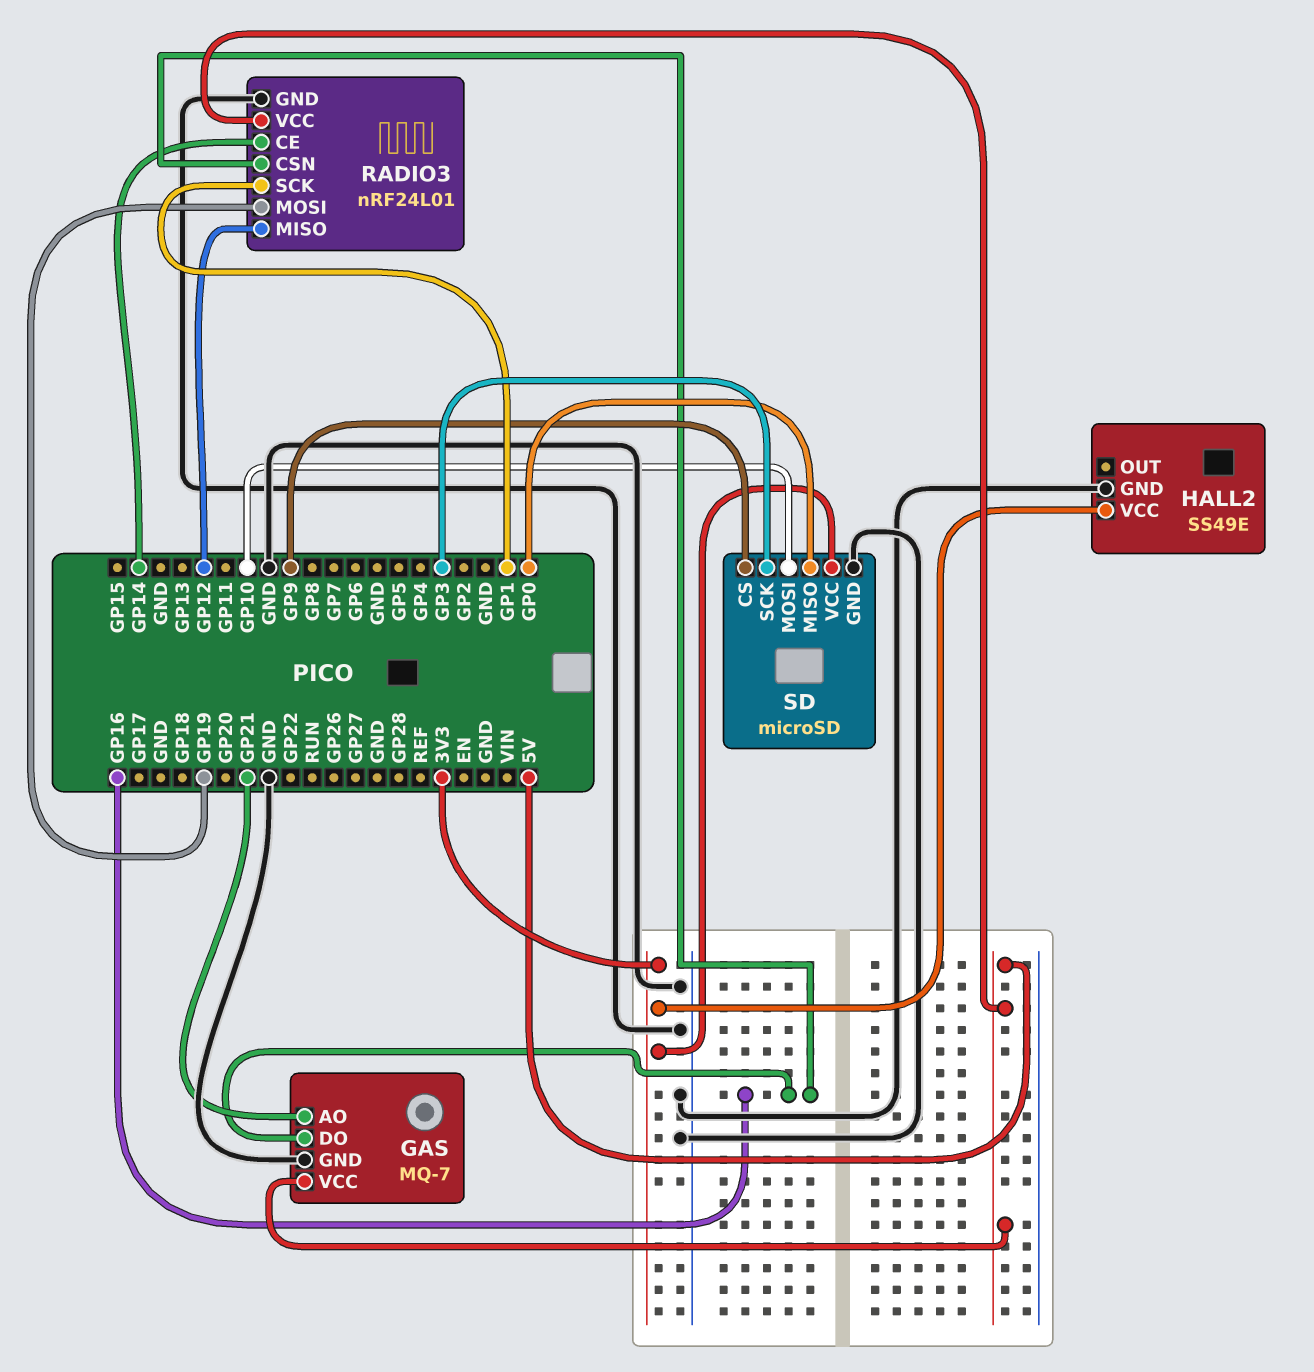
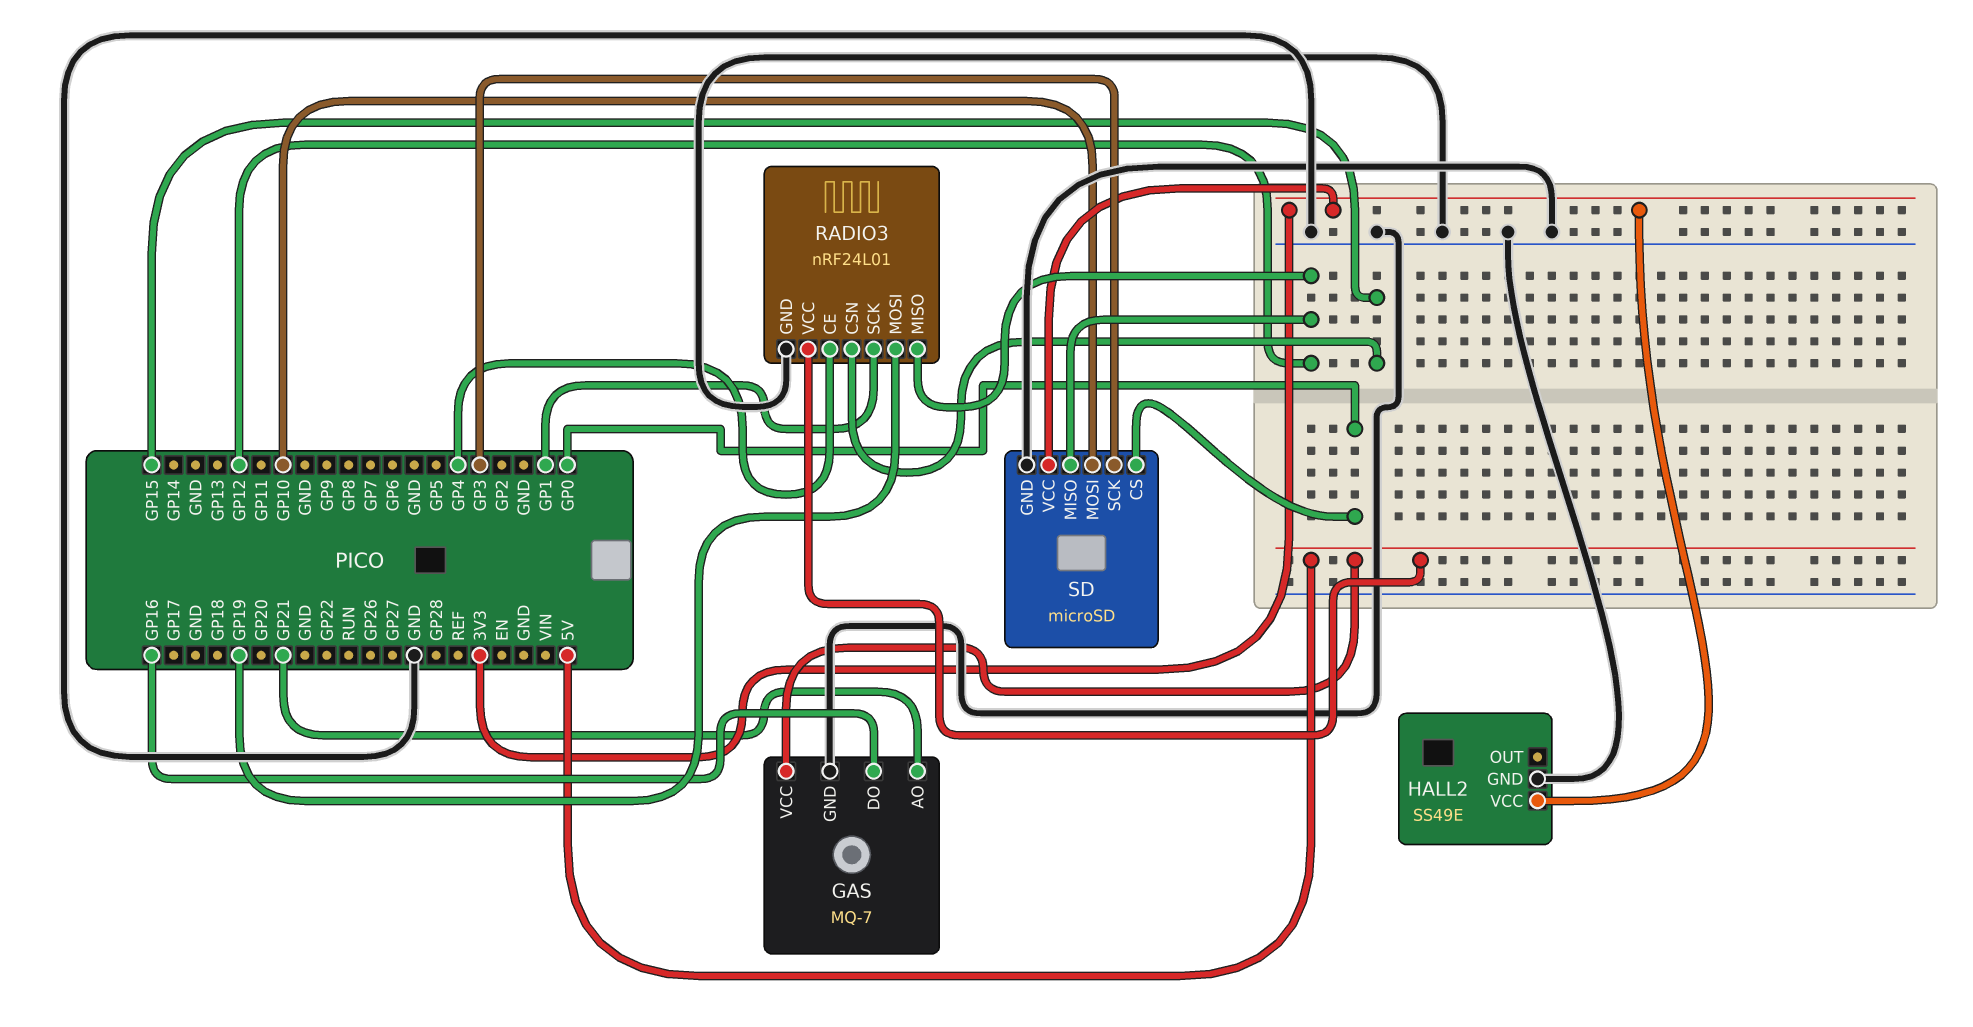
RADIO3 pin CE: GP14 -> GP4
RADIO3 pin CSN: GP16 -> GP15
SD pin CS: GP9 -> GP0
SD pin MISO: GP0 -> GP12

